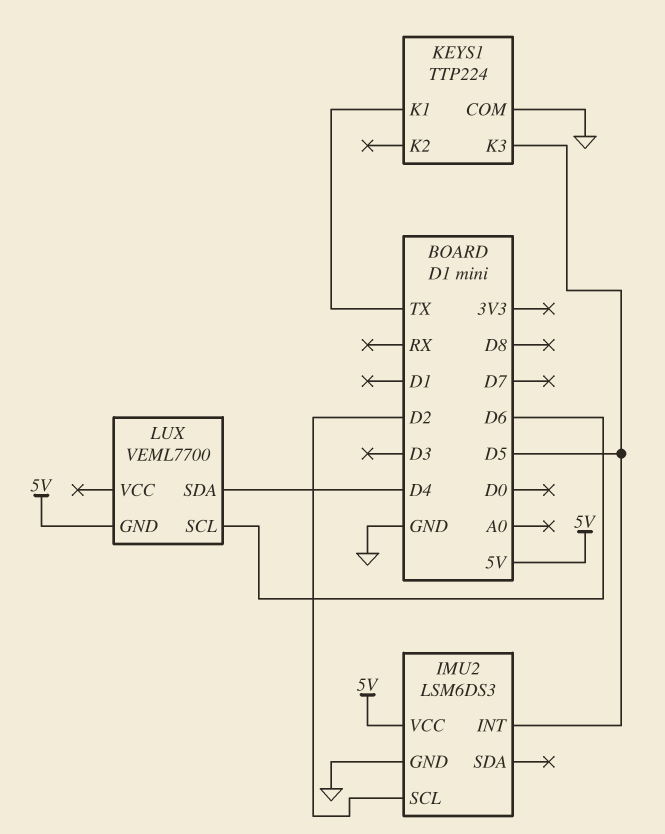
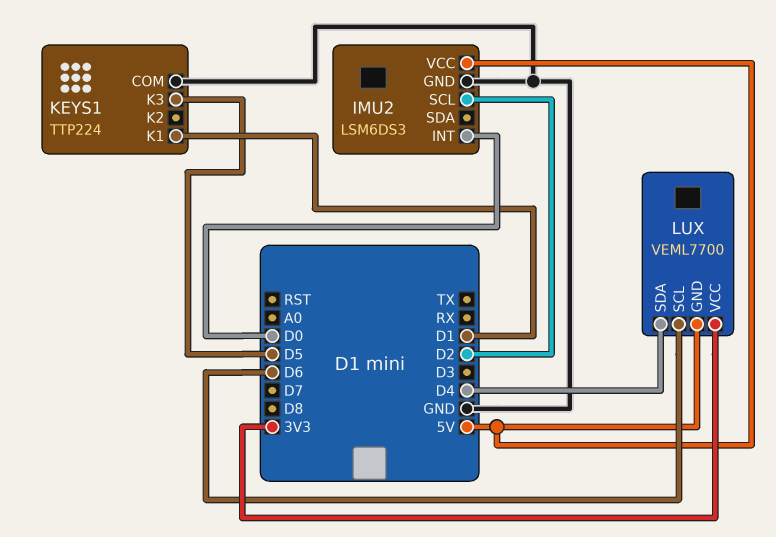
IMU2 pin INT: D5 -> D0
KEYS1 pin K1: TX -> D1
LUX pin VCC: none -> 3V3

